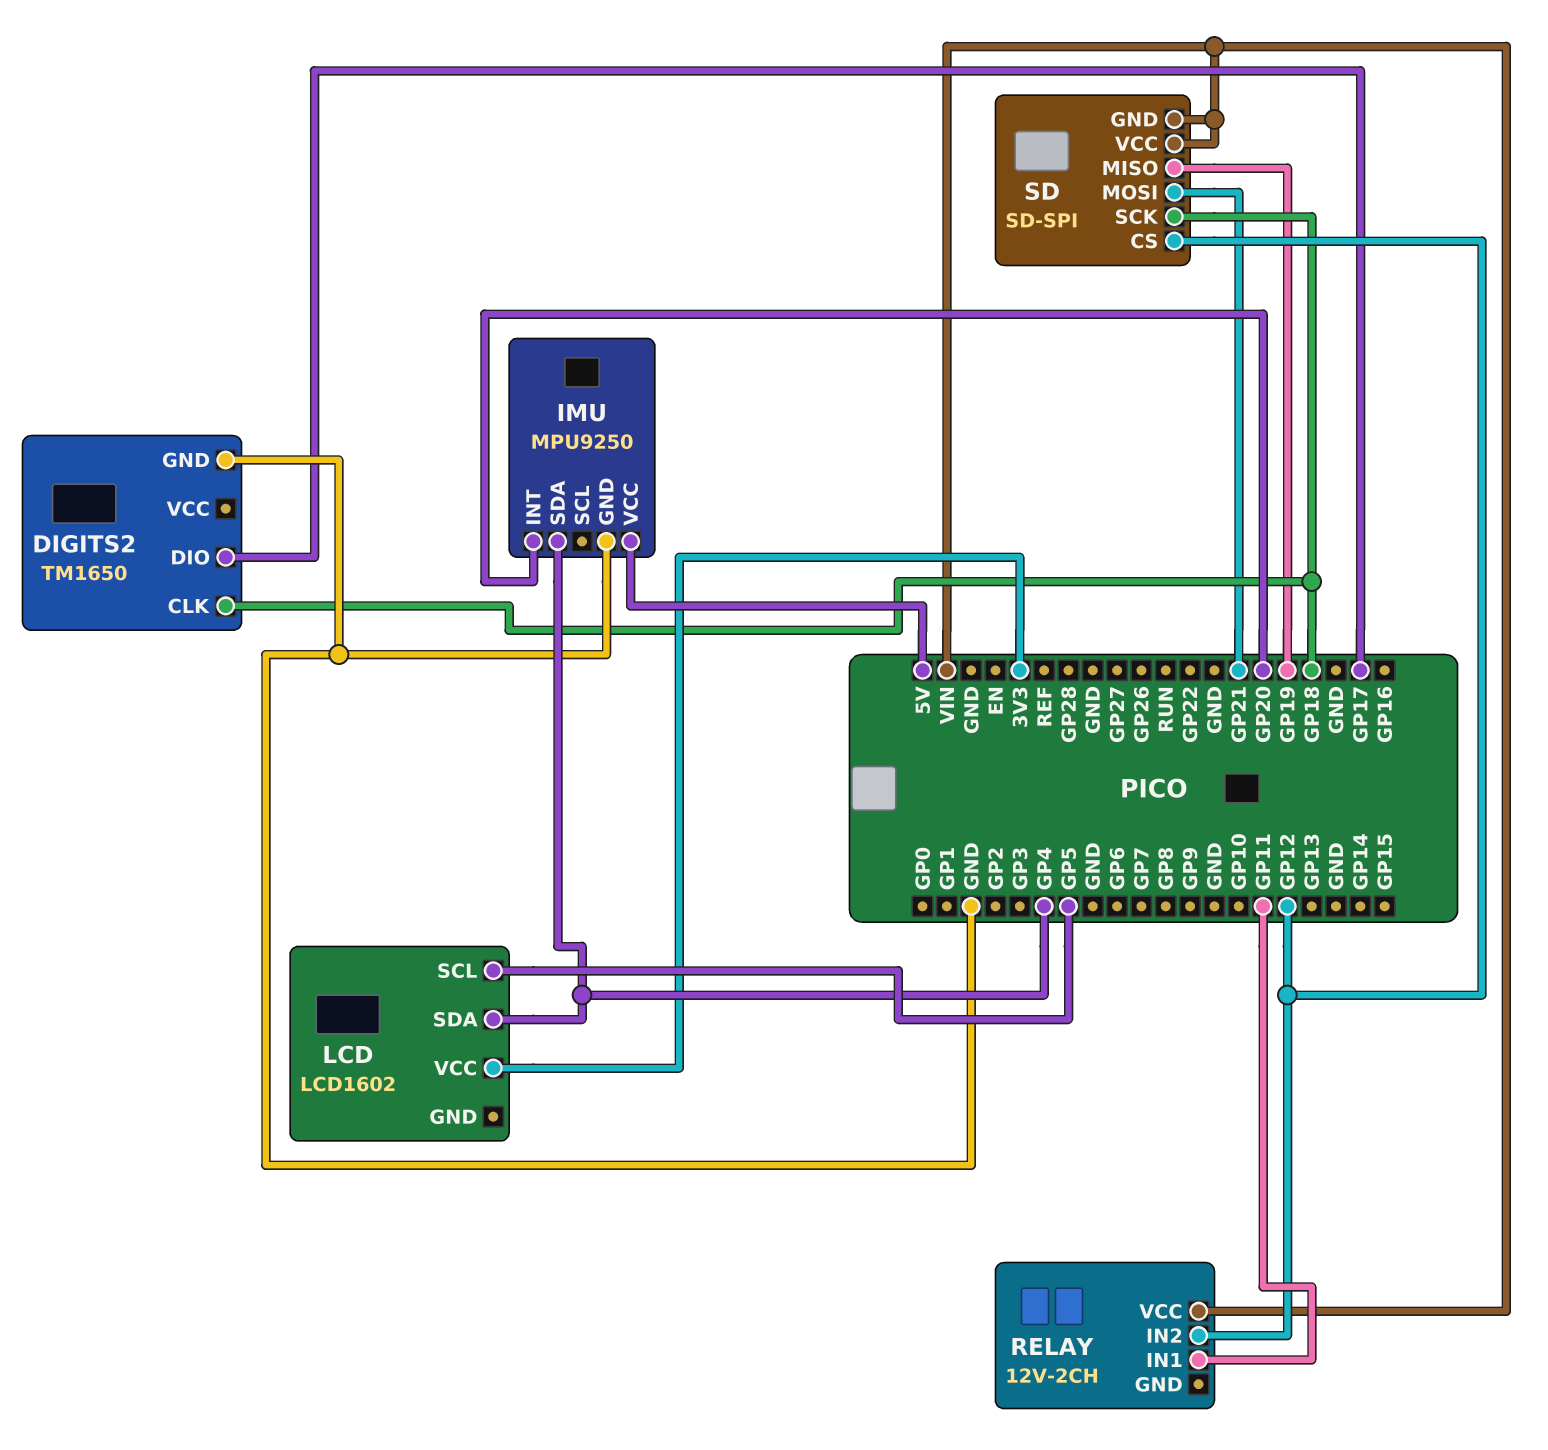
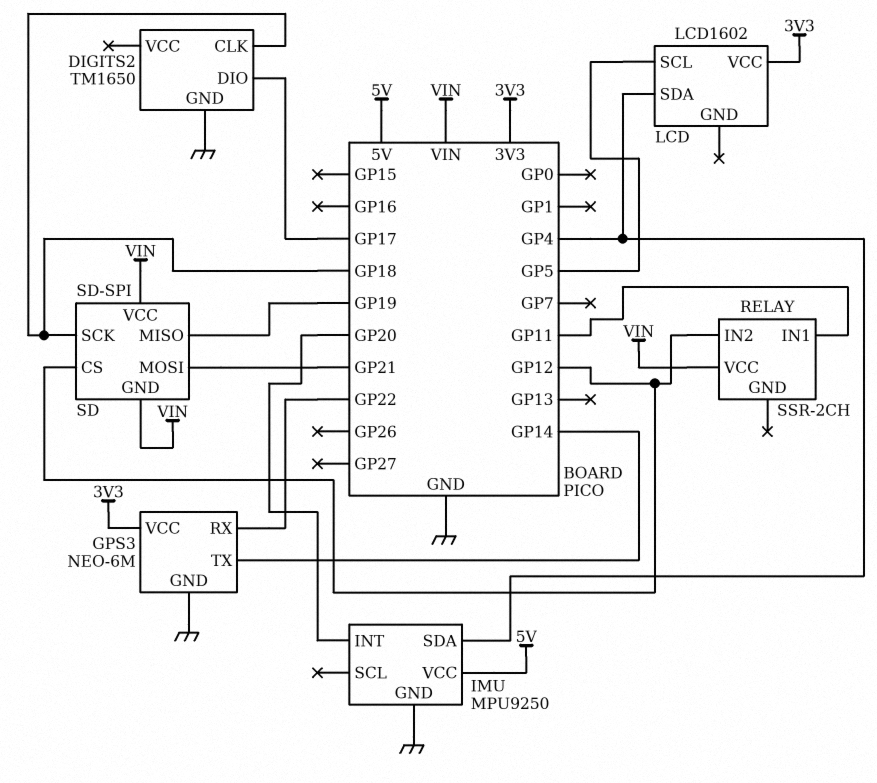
GPS3: none -> NEO-6M
GPS3 pin GND: none -> GND
GPS3 pin RX: none -> GP22
GPS3 pin TX: none -> GP14
GPS3 pin VCC: none -> 3V3
RELAY: 12V-2CH -> SSR-2CH

